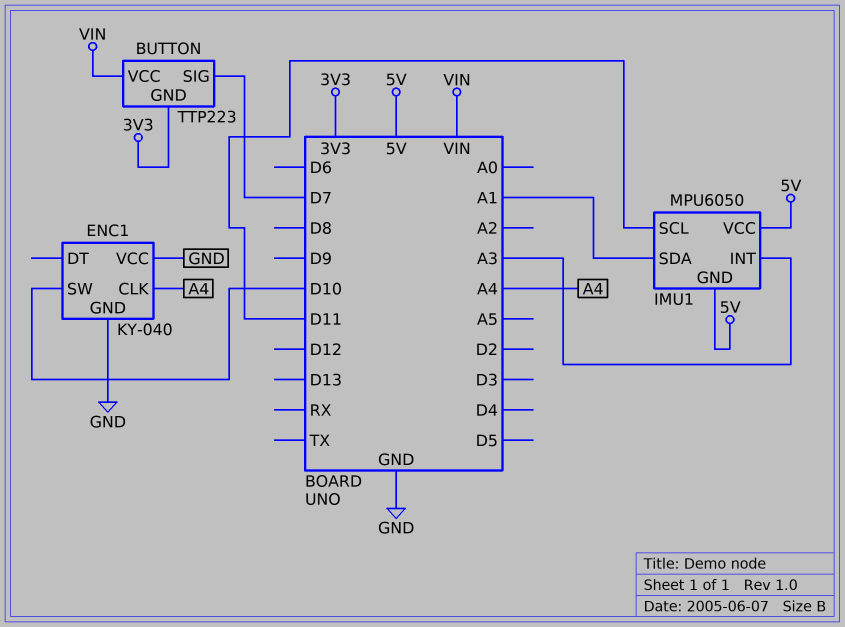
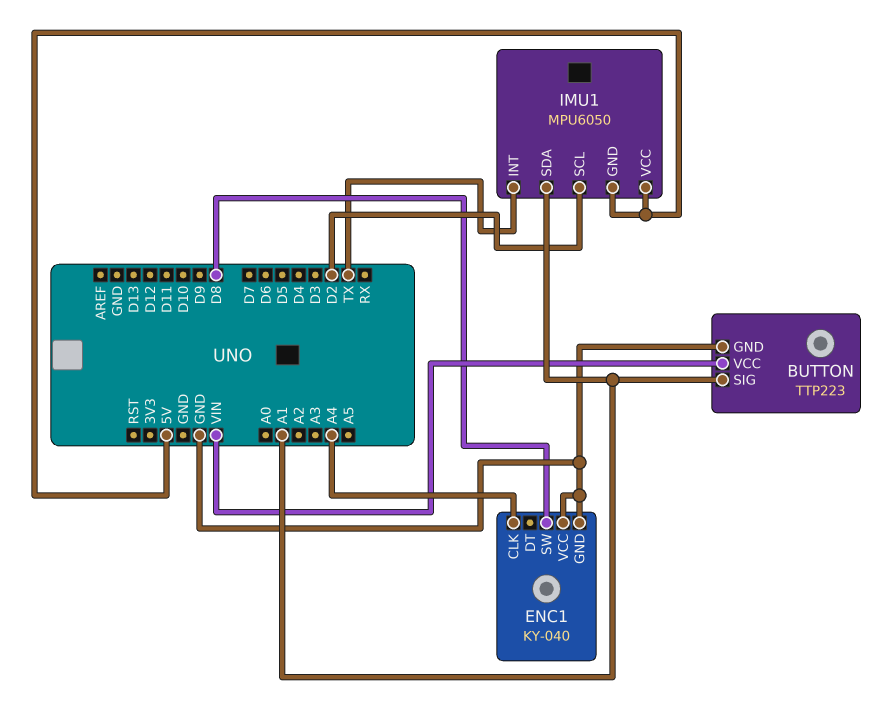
BUTTON pin GND: 3V3 -> GND
BUTTON pin SIG: D7 -> A1
ENC1 pin SW: D10 -> D8
IMU1 pin INT: A3 -> TX
IMU1 pin SCL: D11 -> D2

